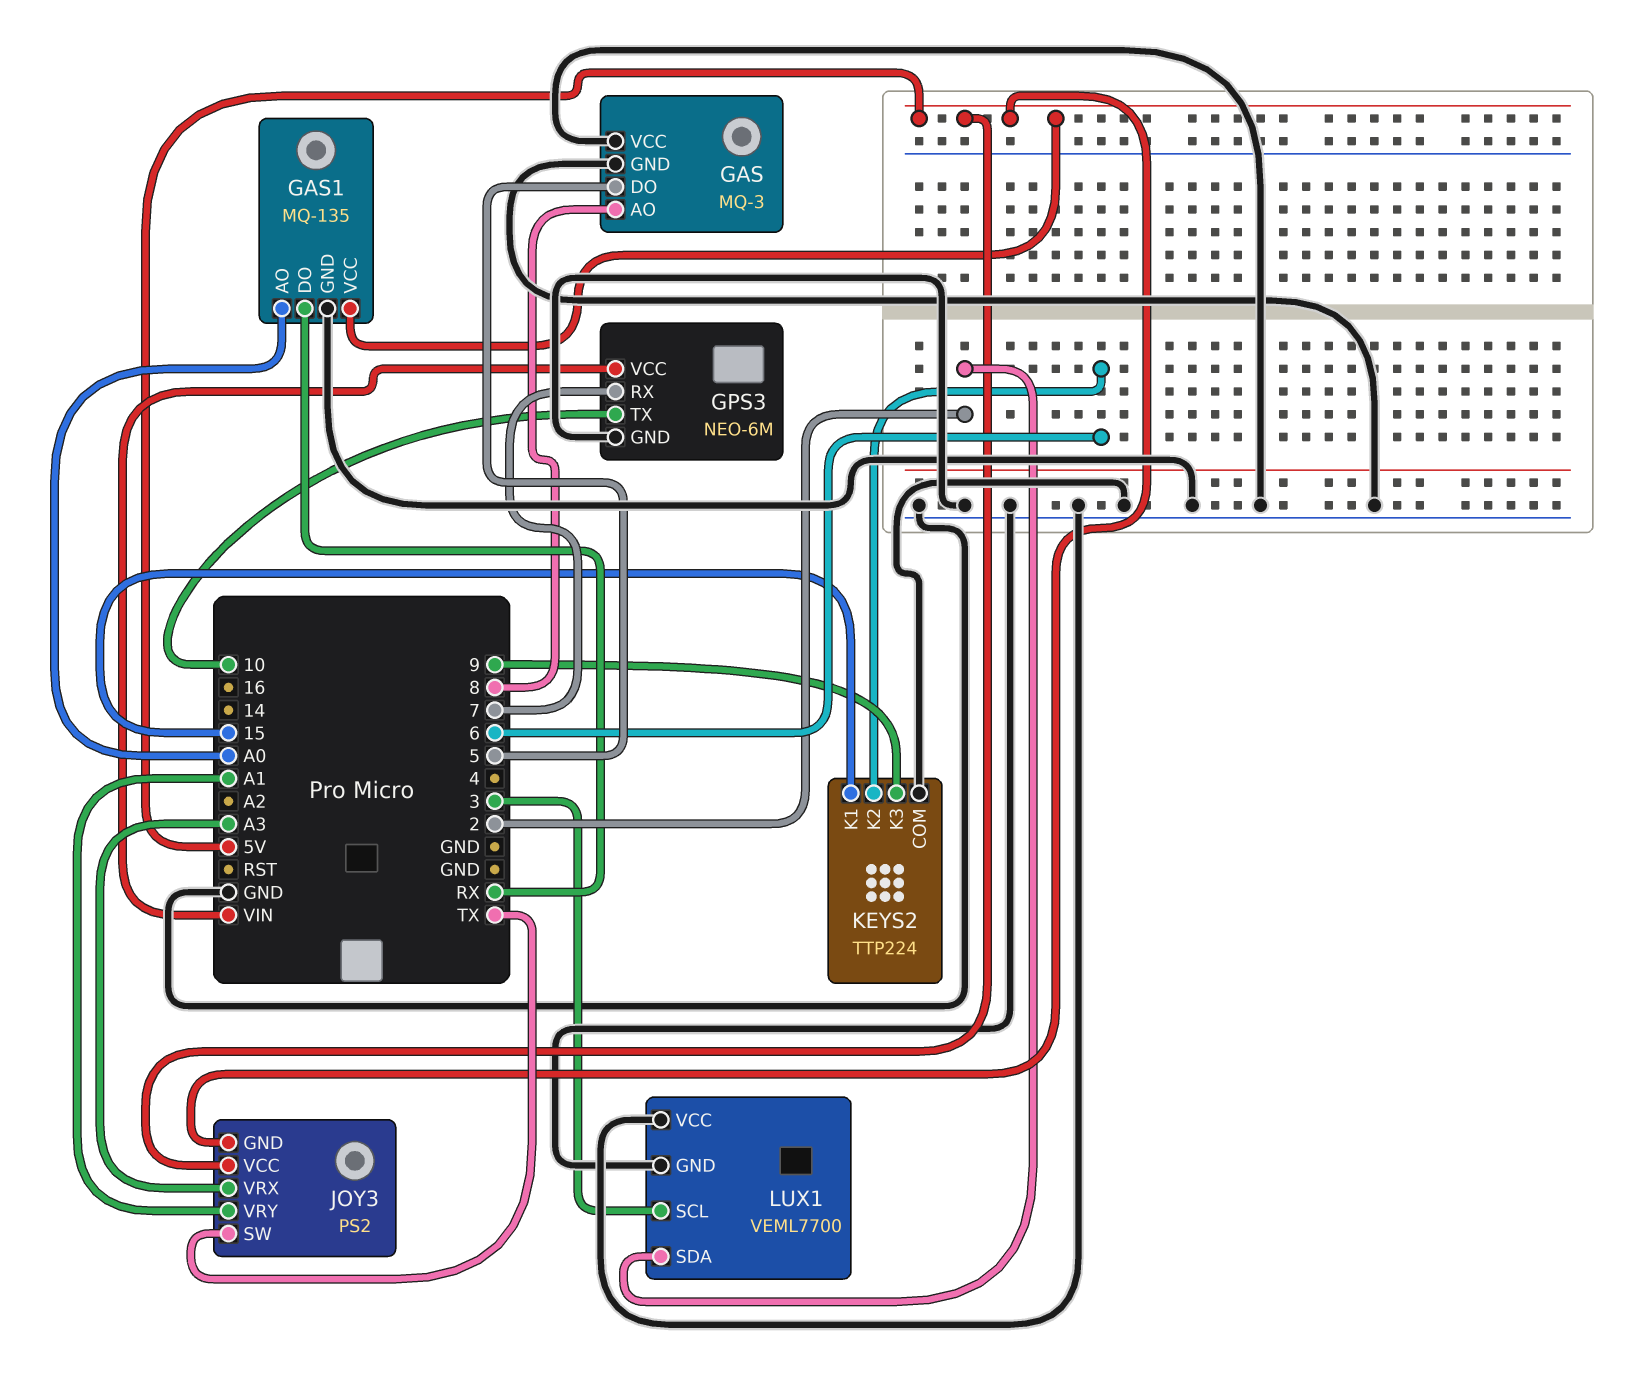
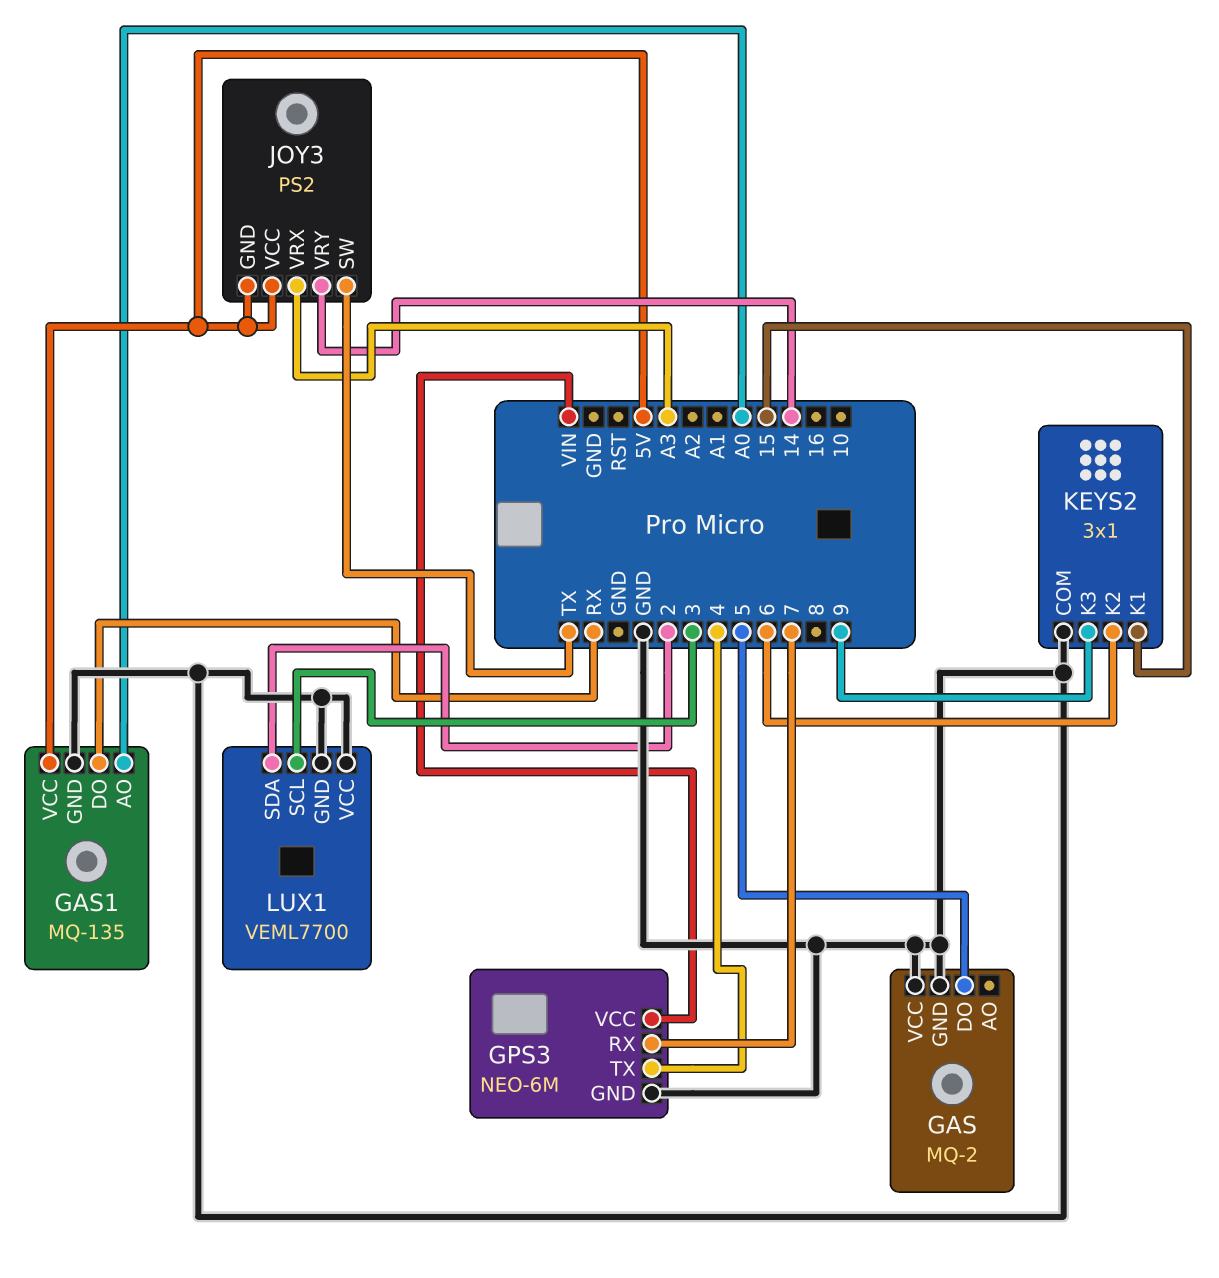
GAS: MQ-3 -> MQ-2
GAS pin AO: 8 -> none
GPS3 pin TX: 10 -> 4
JOY3 pin VRY: A1 -> 14
KEYS2: TTP224 -> 3x1

